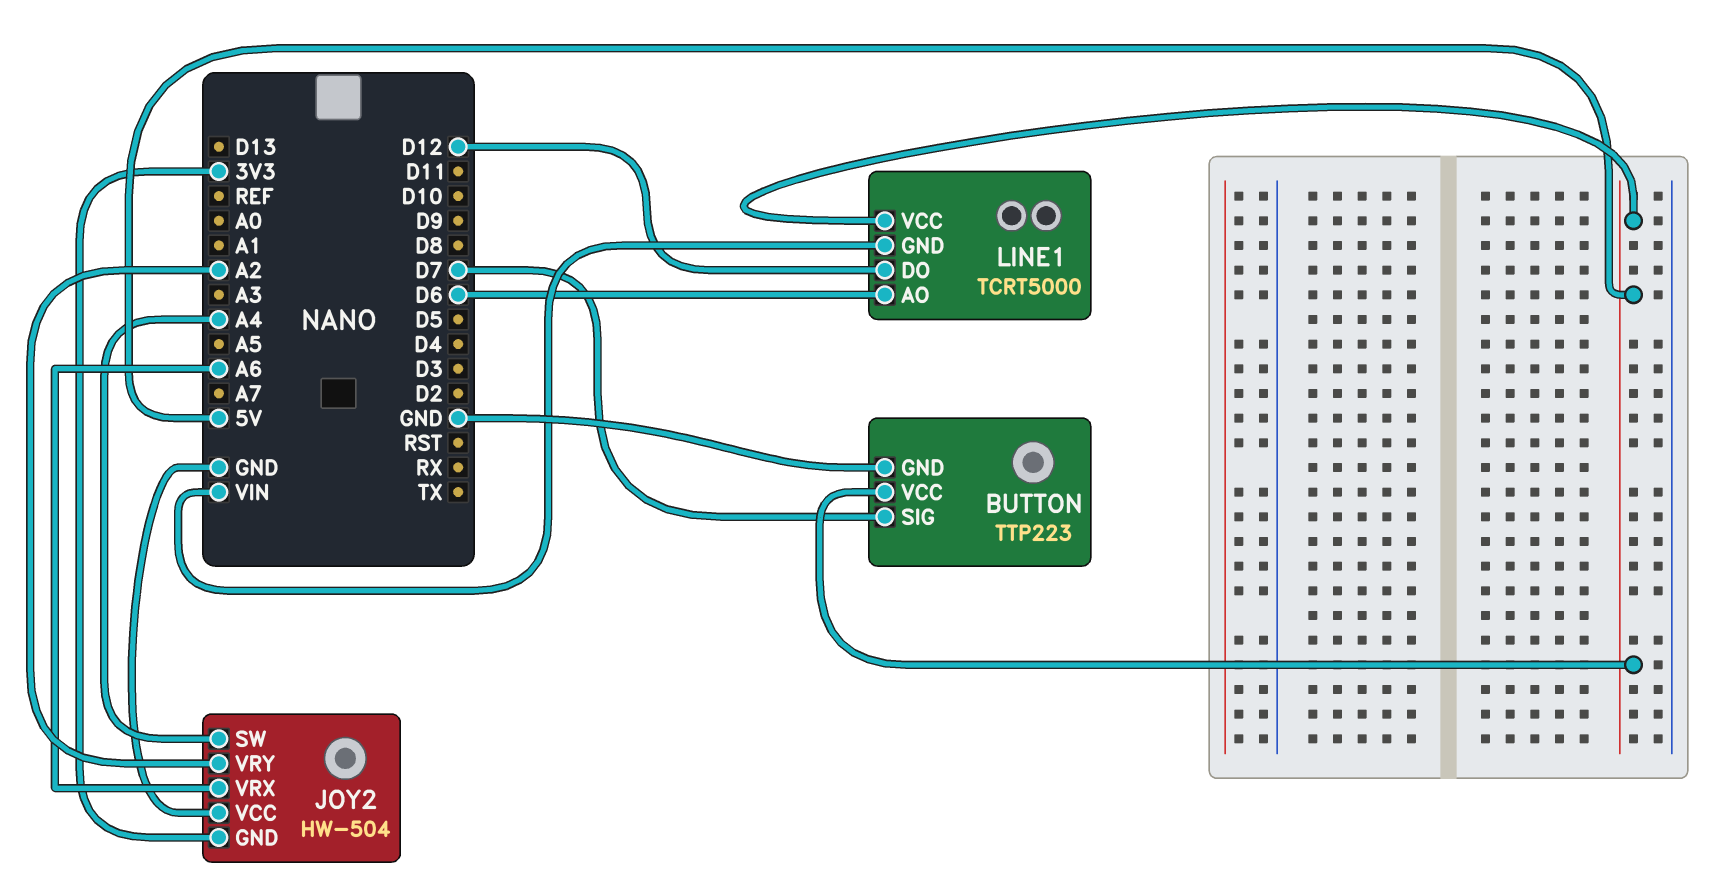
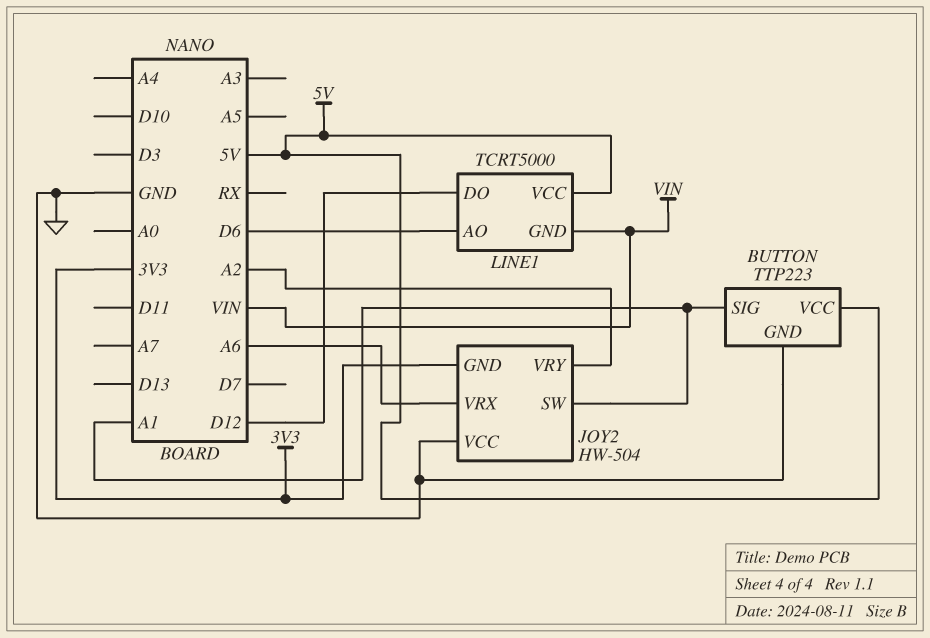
BUTTON pin SIG: D7 -> A1
JOY2 pin SW: A4 -> A1

